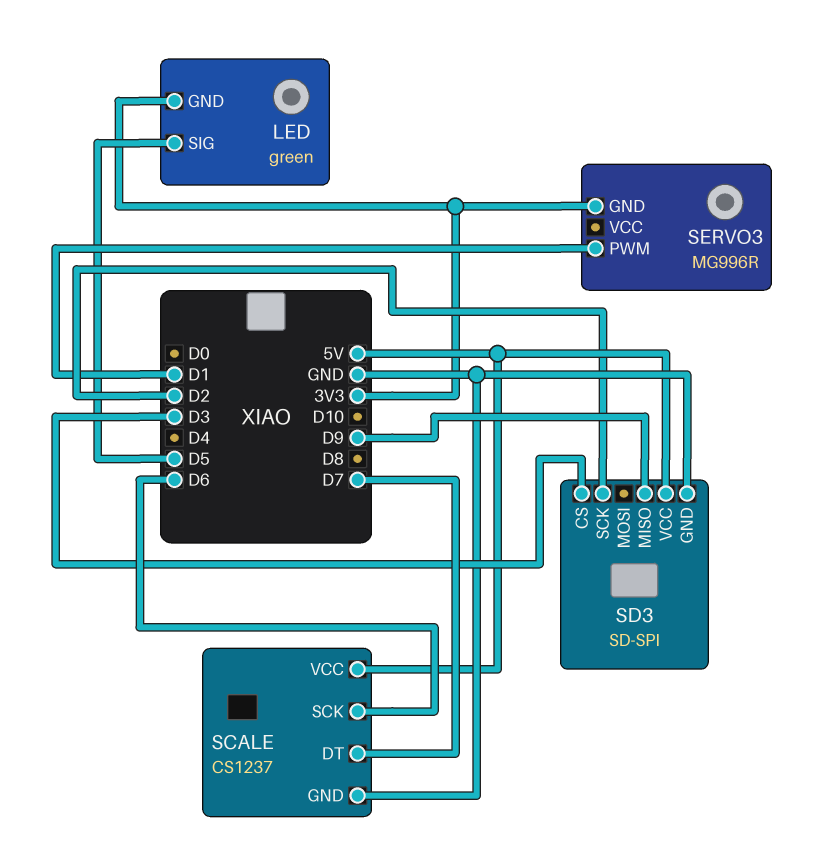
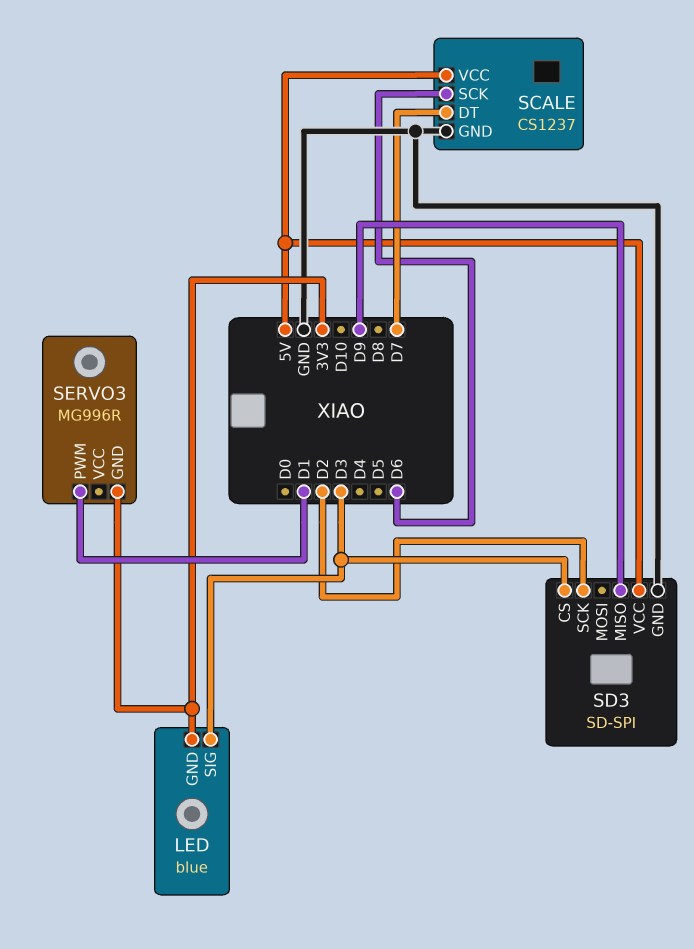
LED: green -> blue
LED pin SIG: D5 -> D3

